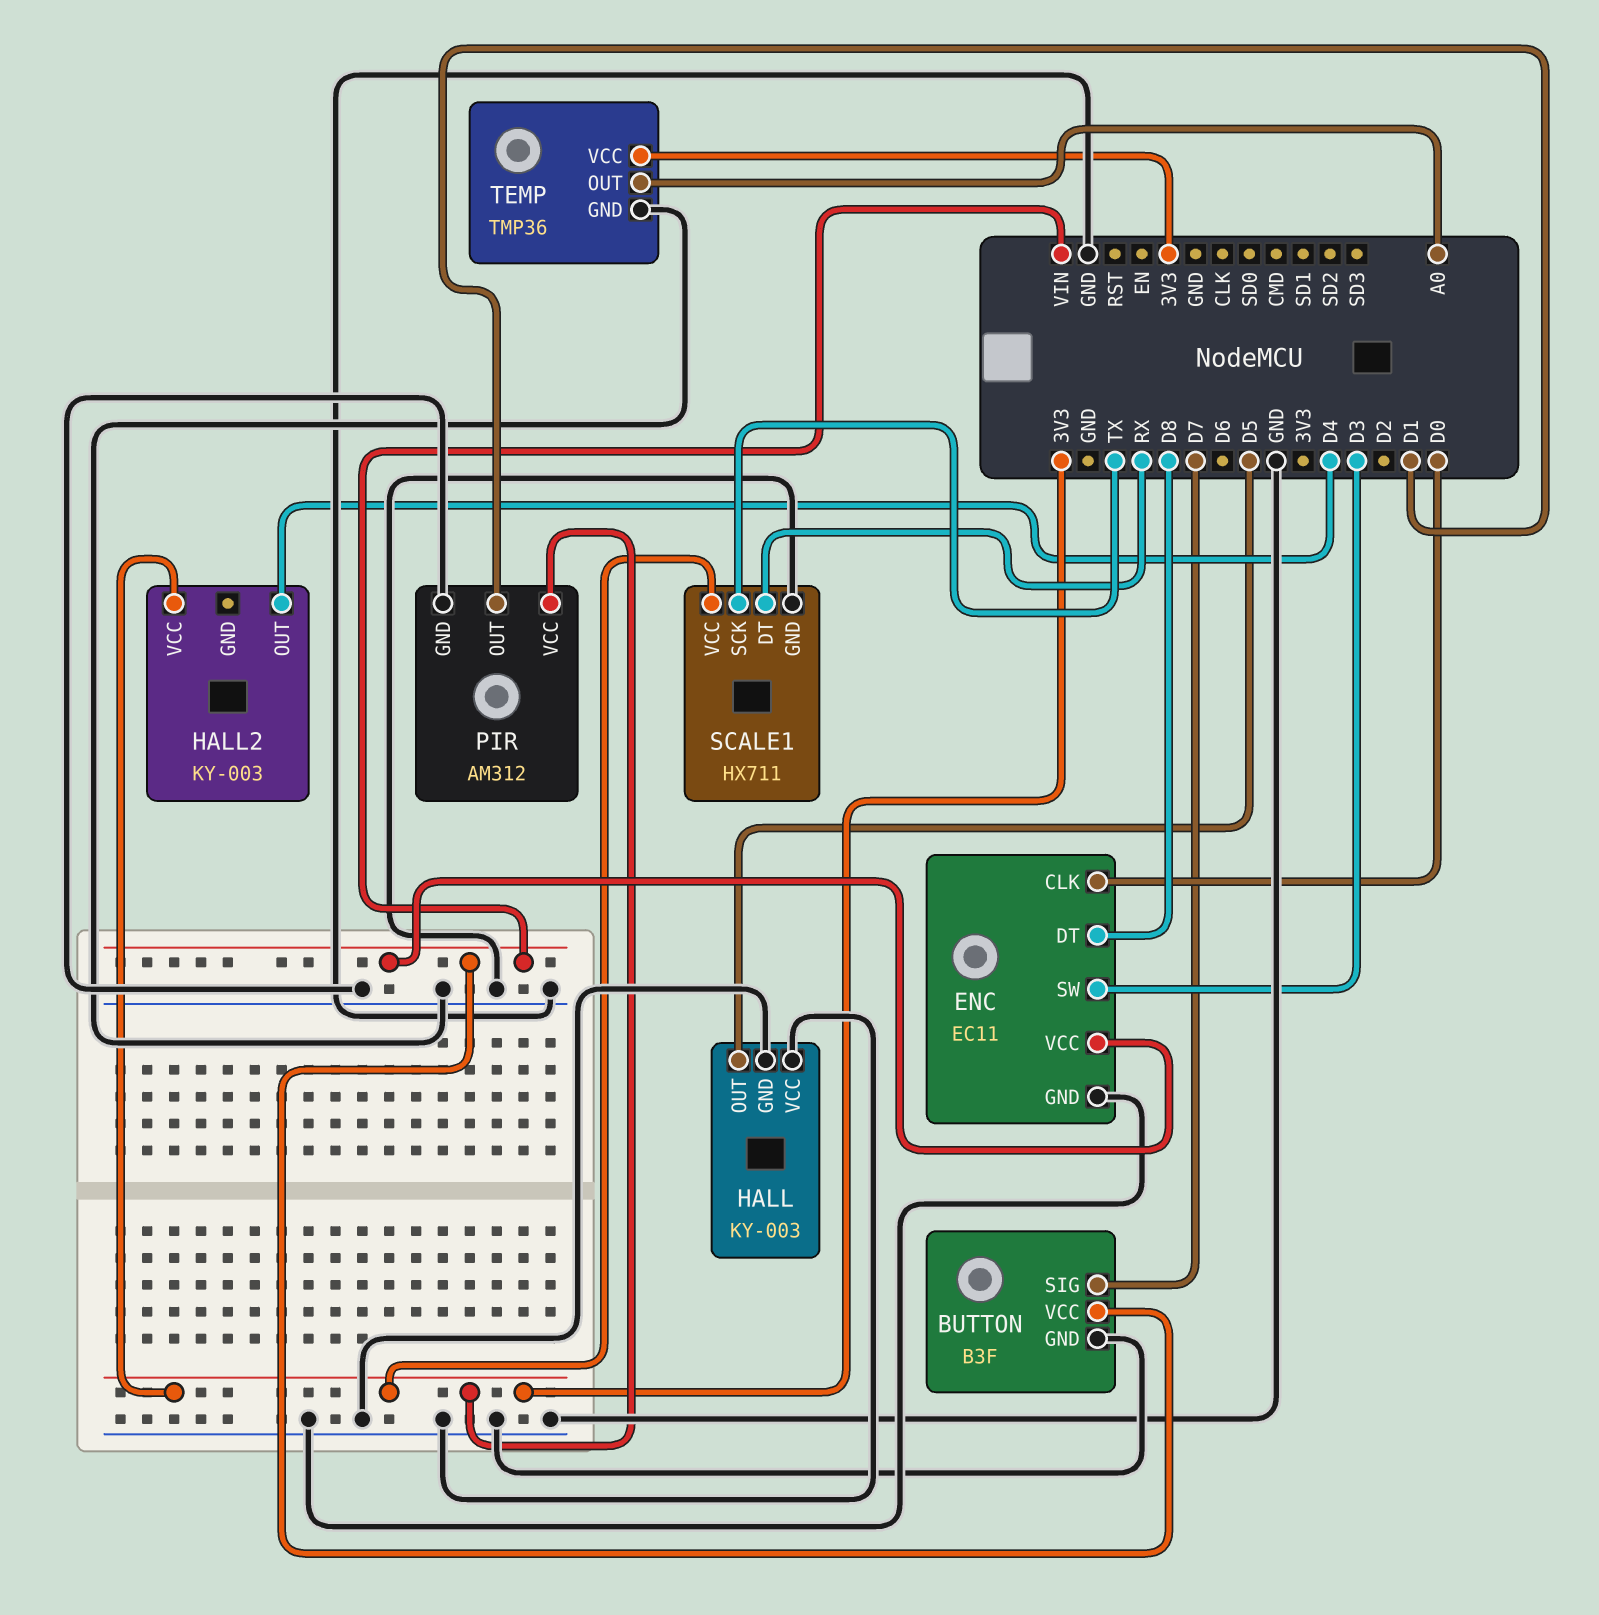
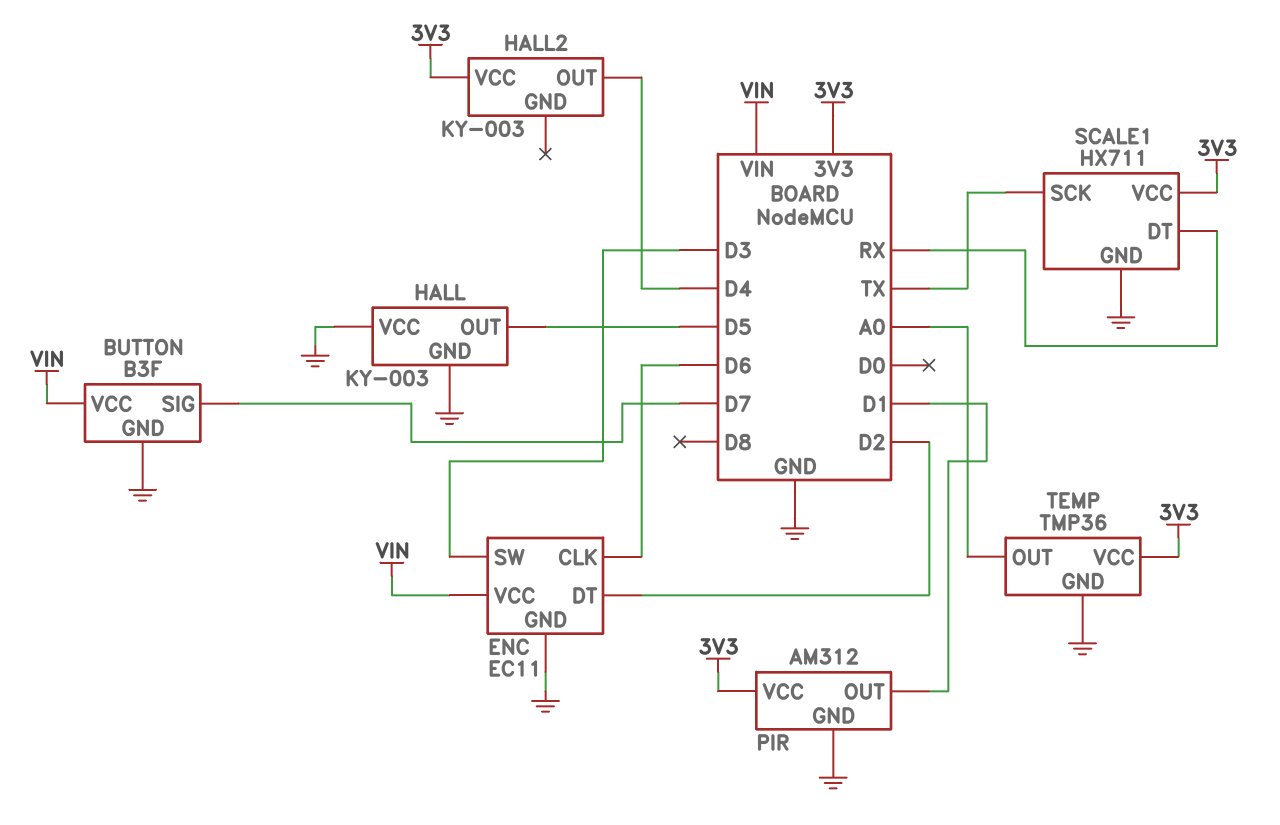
ENC pin CLK: D0 -> D6
ENC pin DT: D8 -> D2

